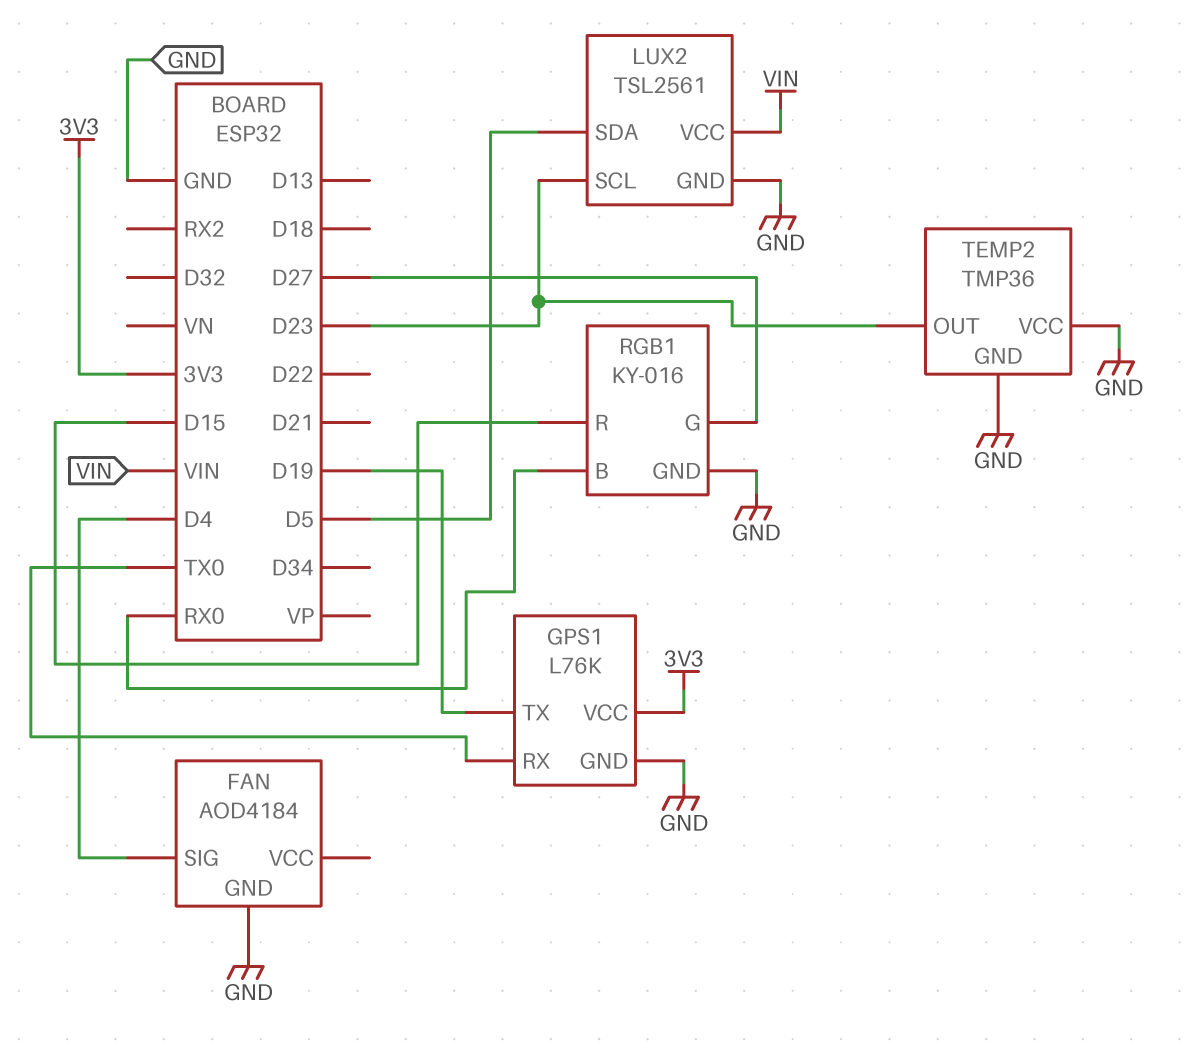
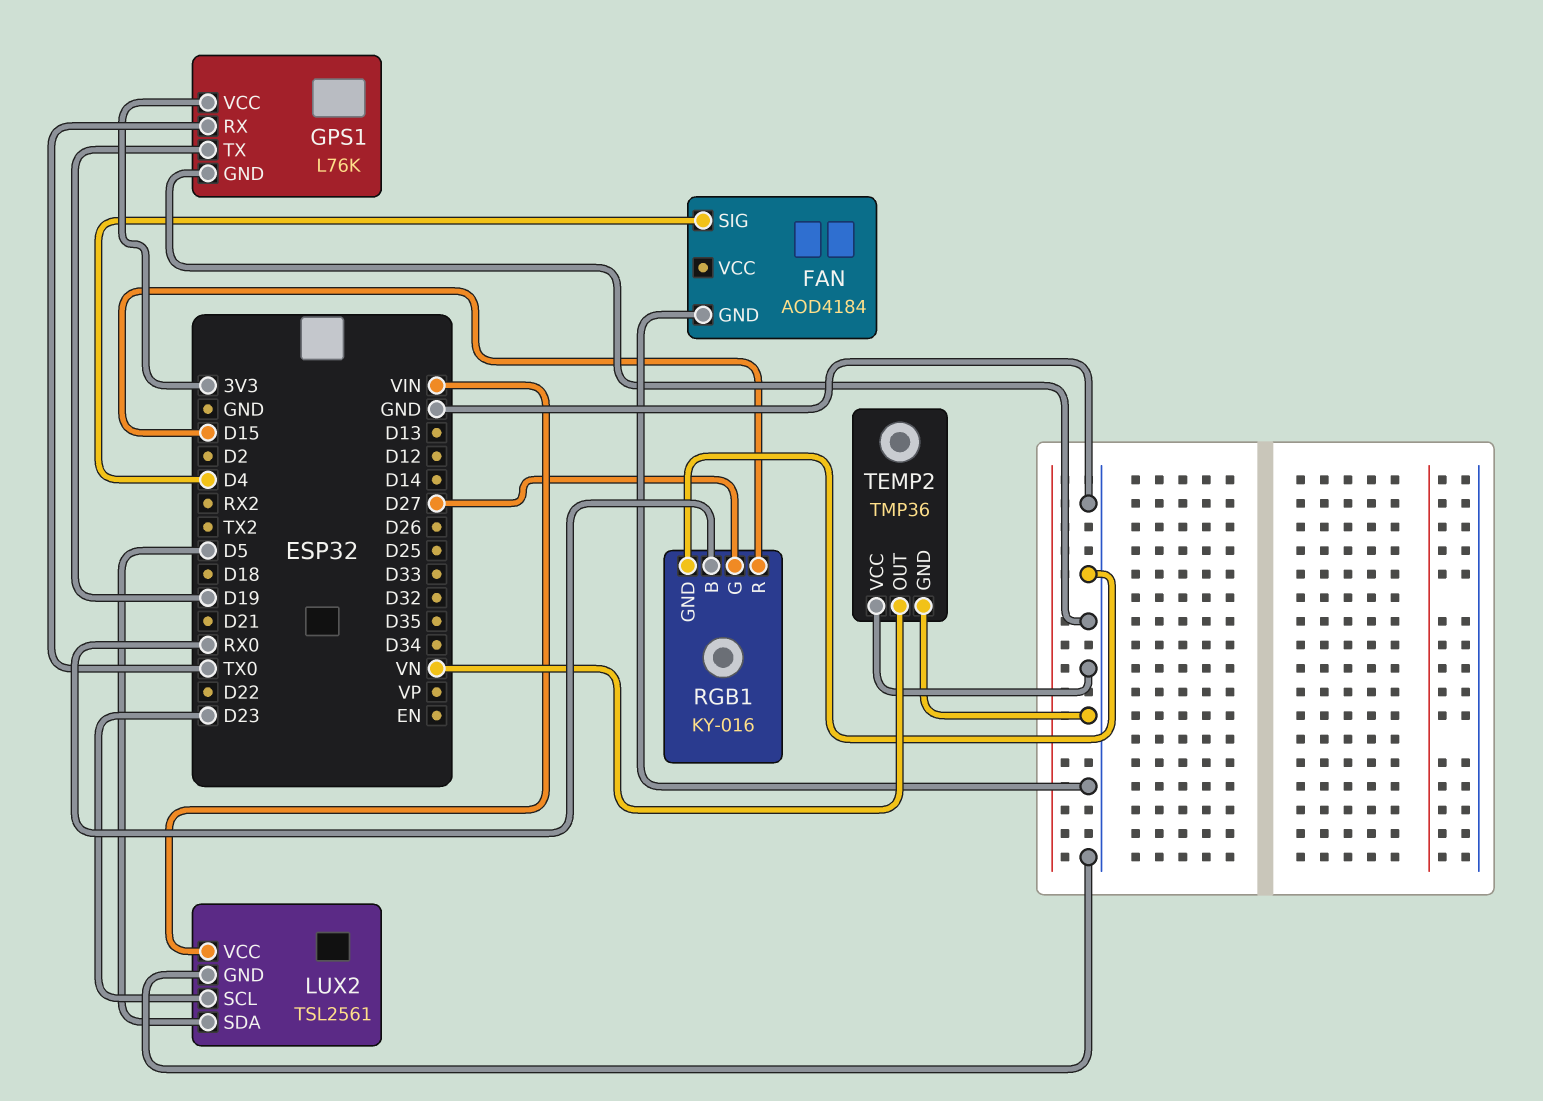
TEMP2 pin OUT: D23 -> VN

